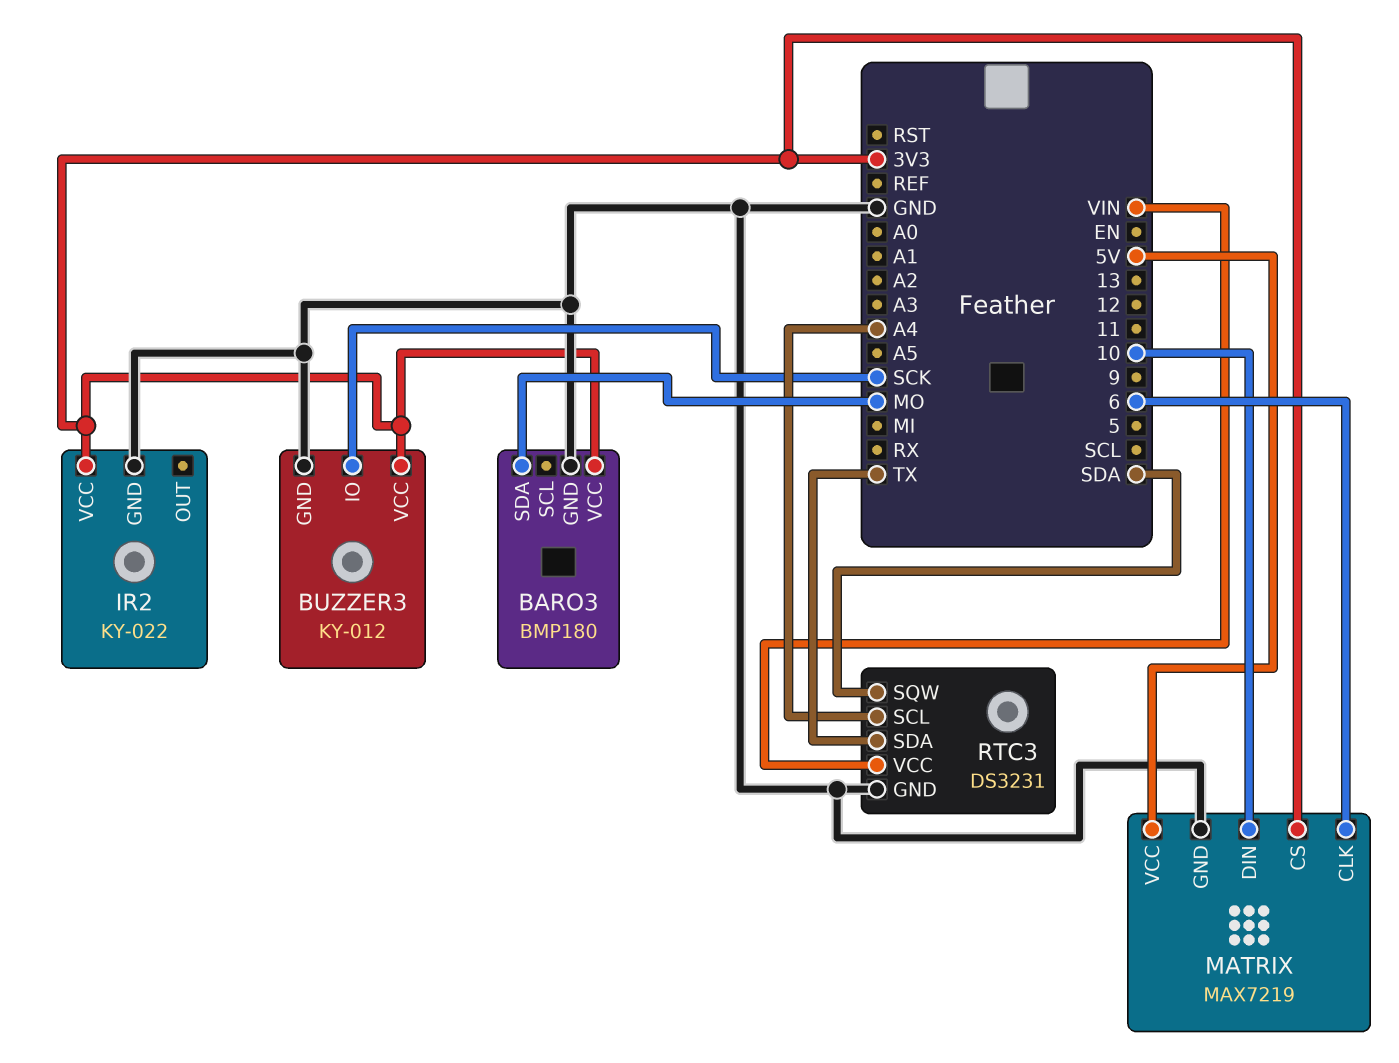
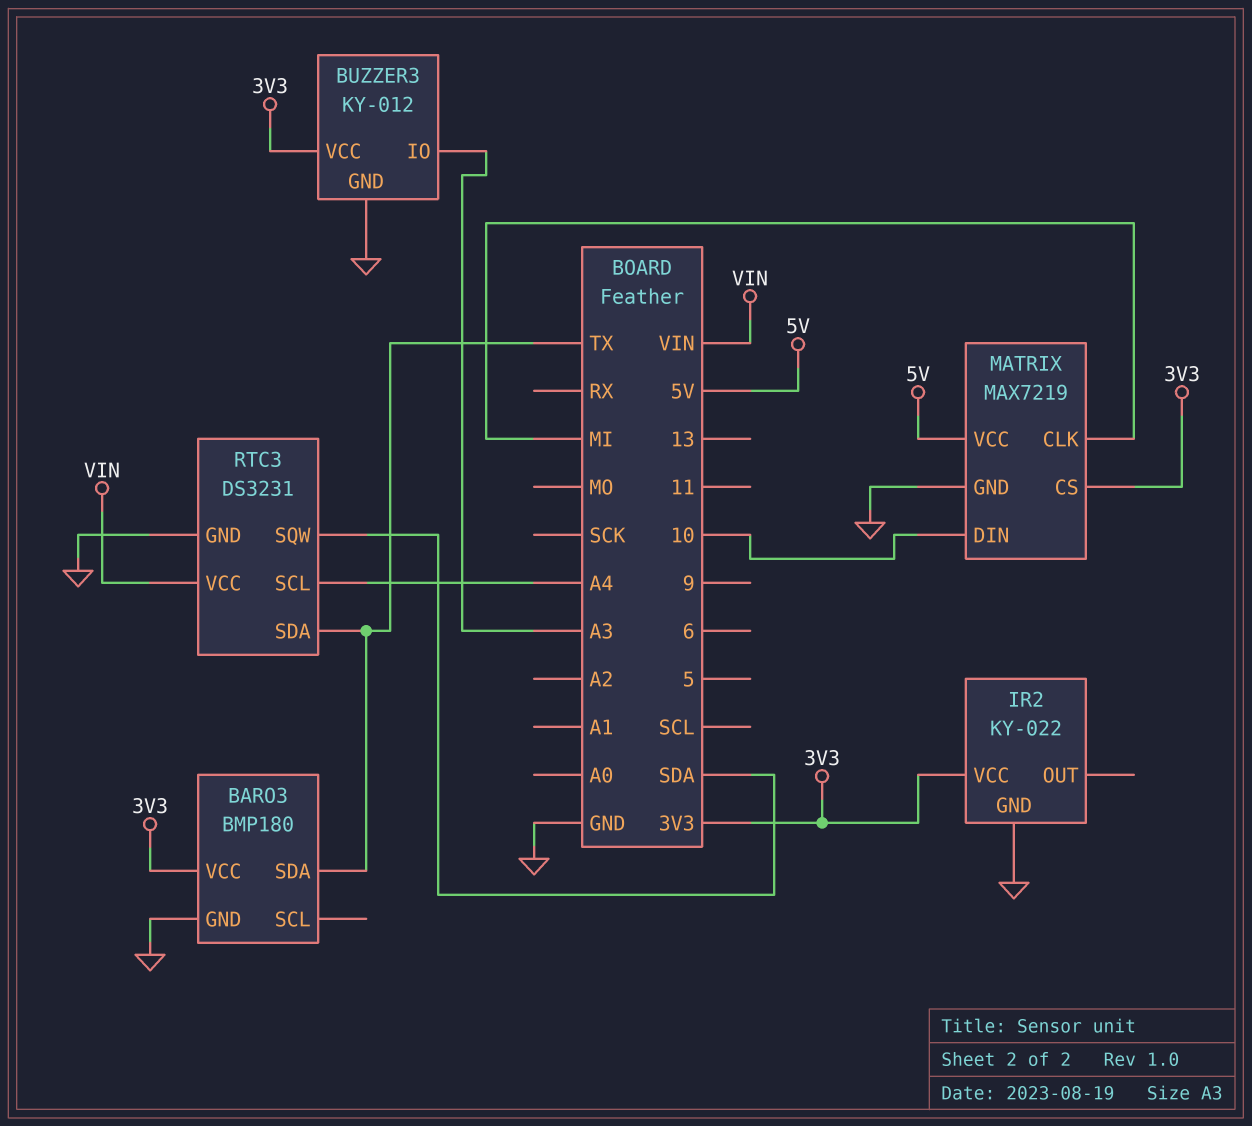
BARO3 pin SDA: MO -> TX
BUZZER3 pin IO: SCK -> A3
MATRIX pin CLK: 6 -> MI

